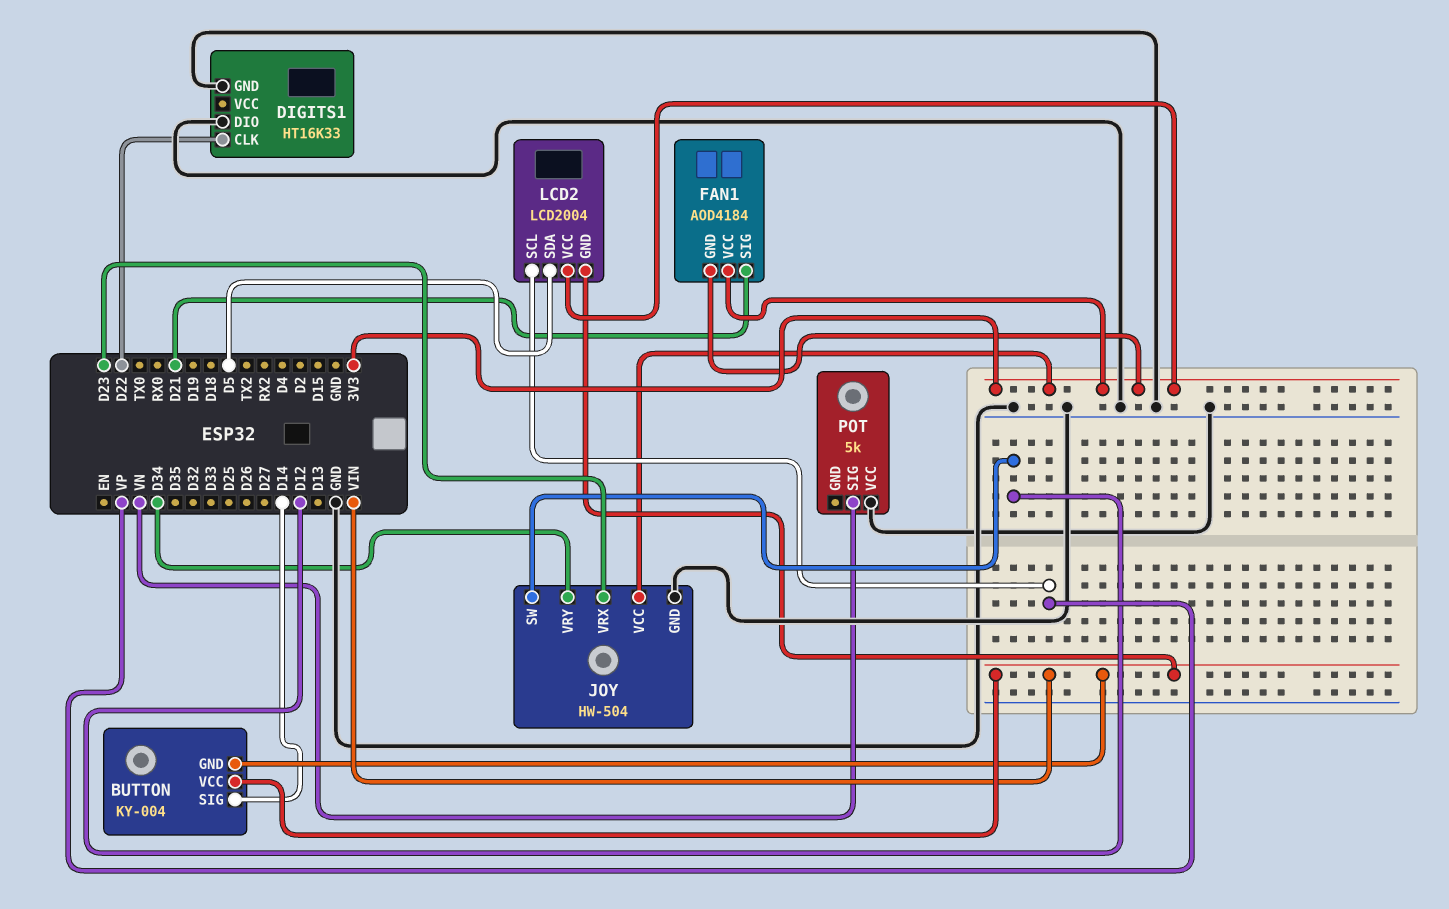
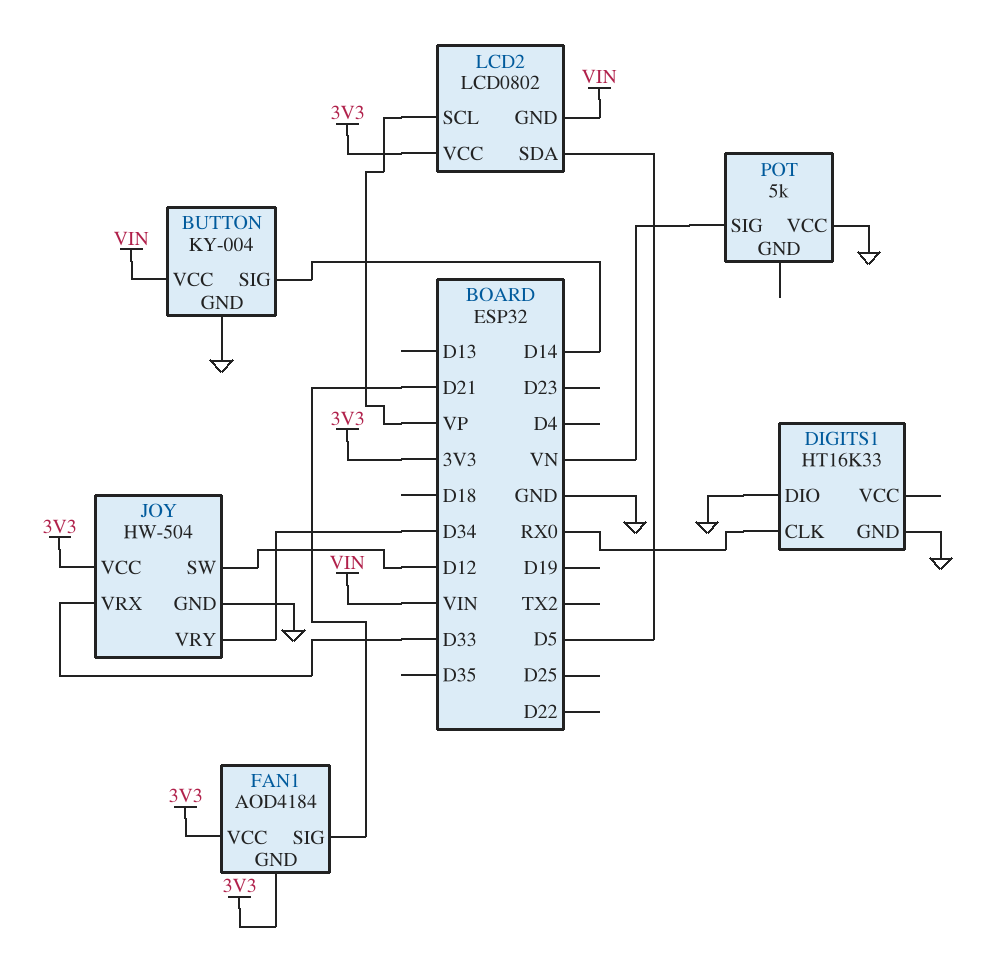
BUTTON pin GND: VIN -> GND
DIGITS1 pin CLK: D22 -> RX0
JOY pin VRX: D23 -> D33
LCD2: LCD2004 -> LCD0802

